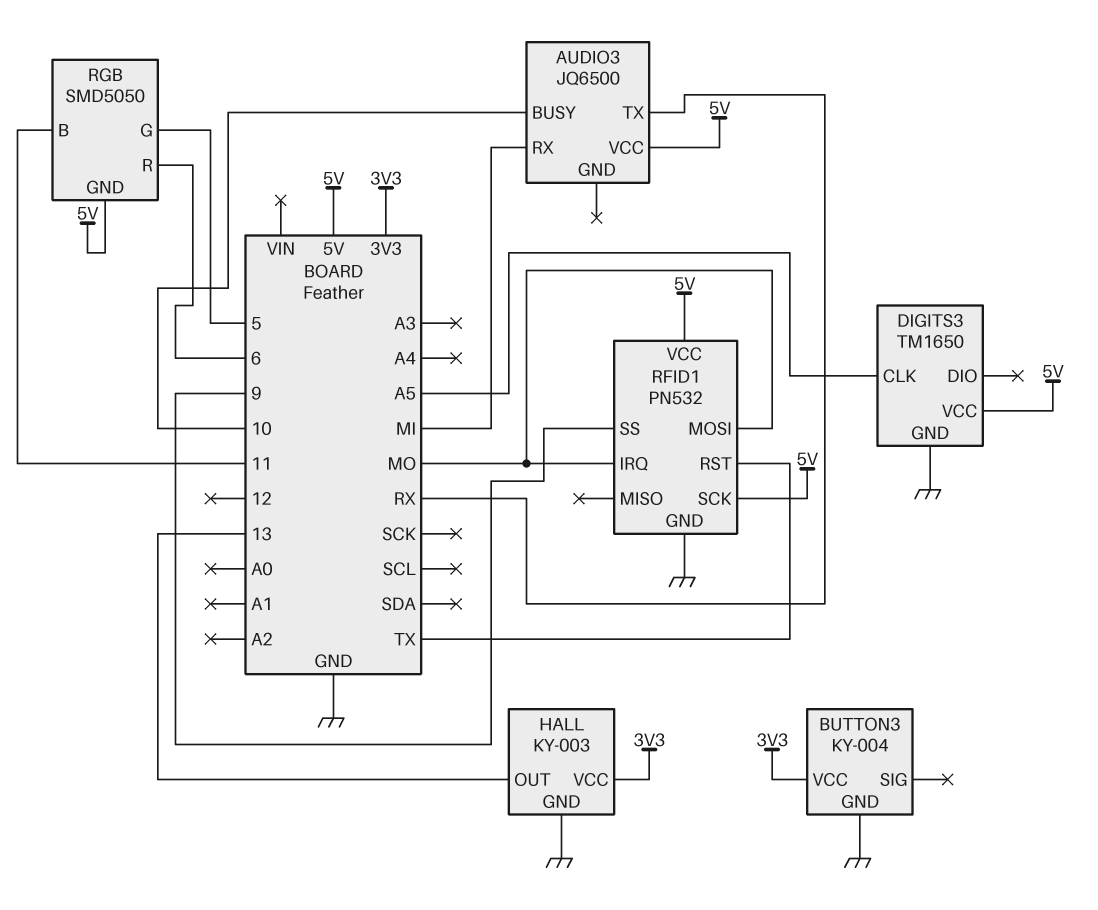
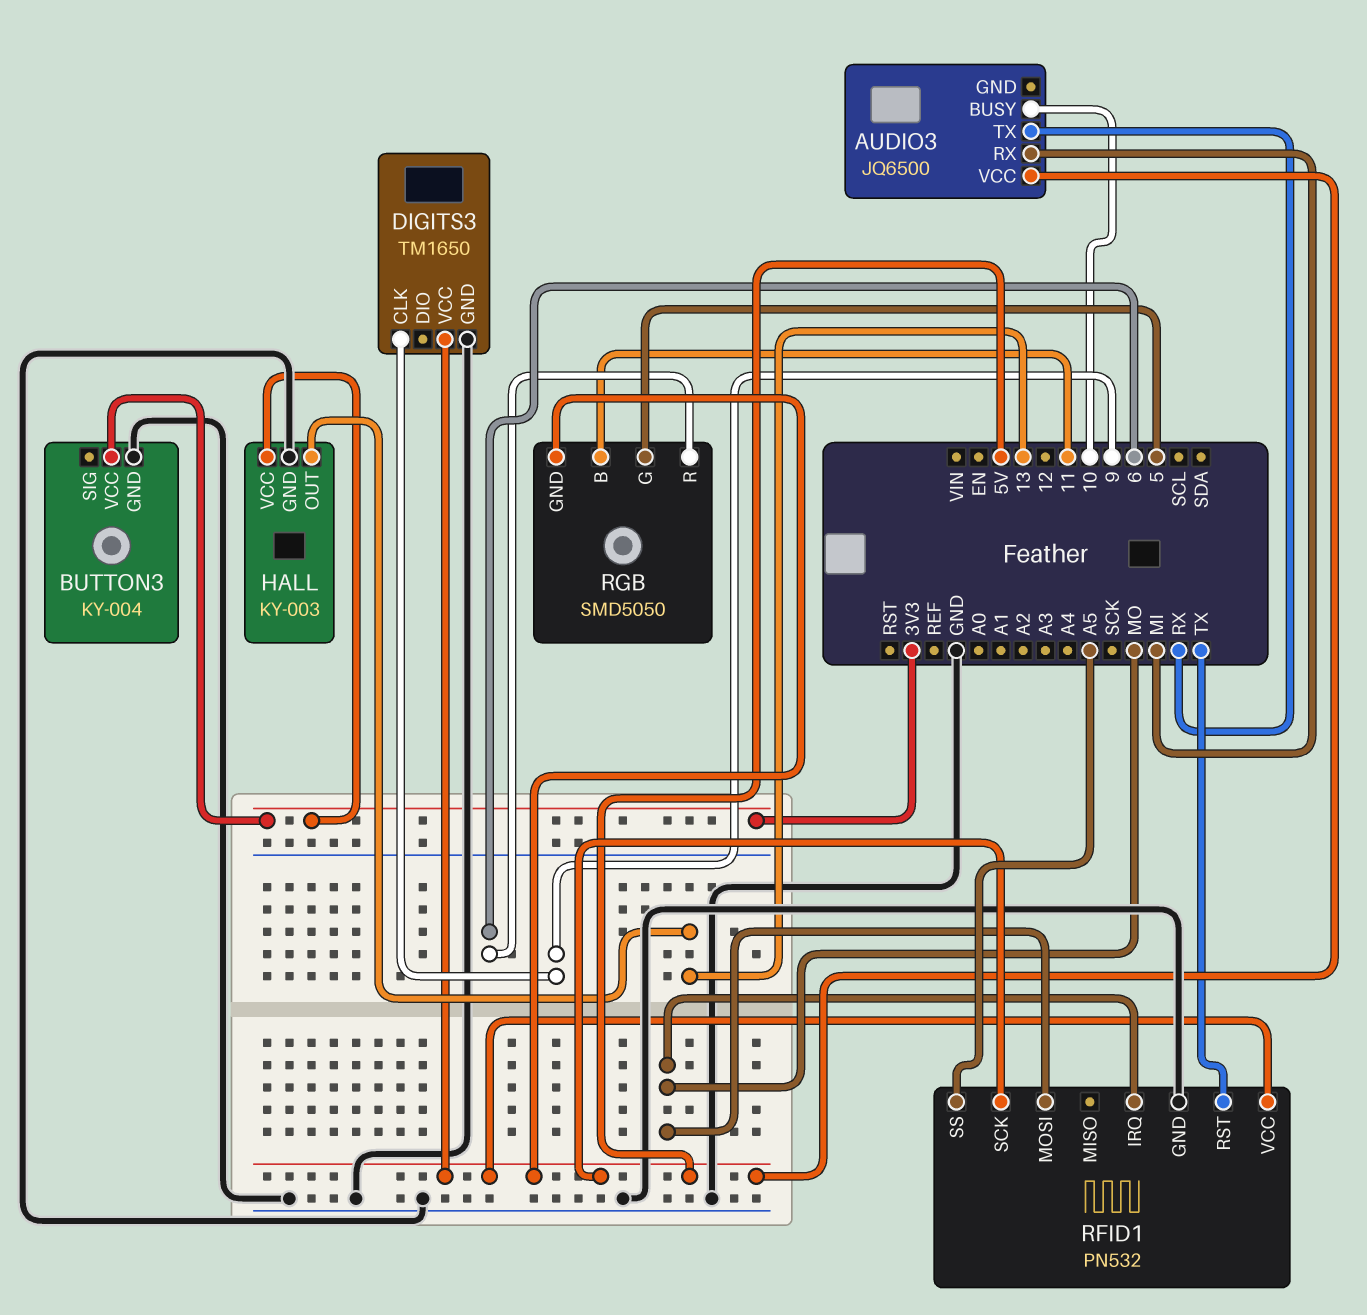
DIGITS3 pin CLK: A5 -> 9
RFID1 pin SS: 9 -> A5

